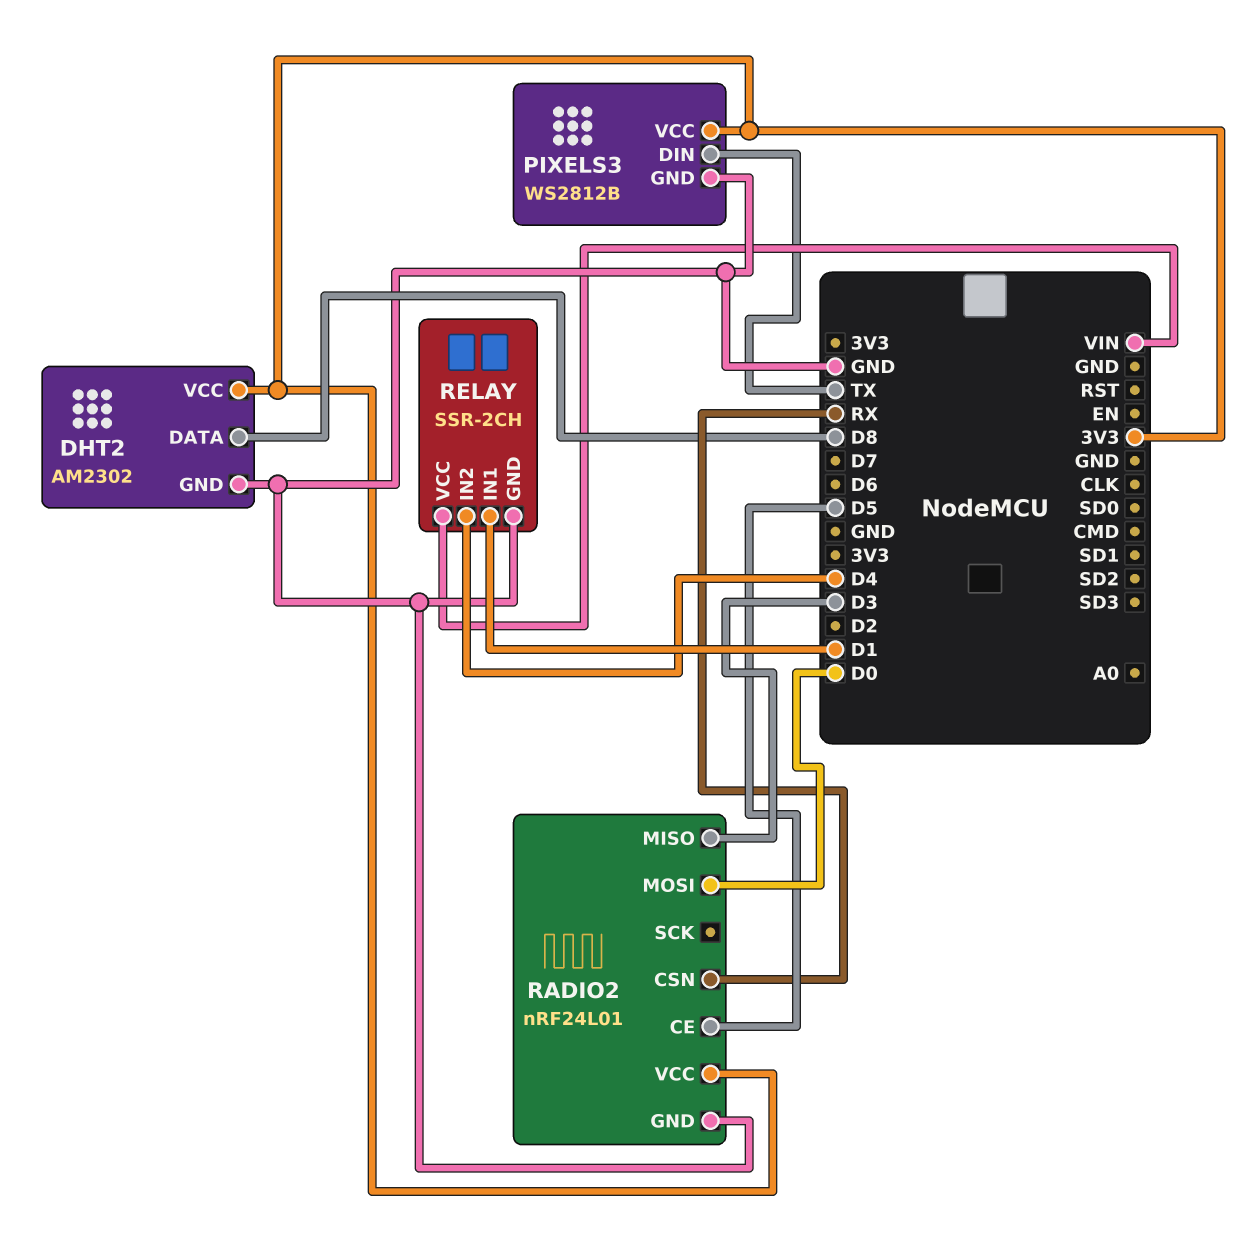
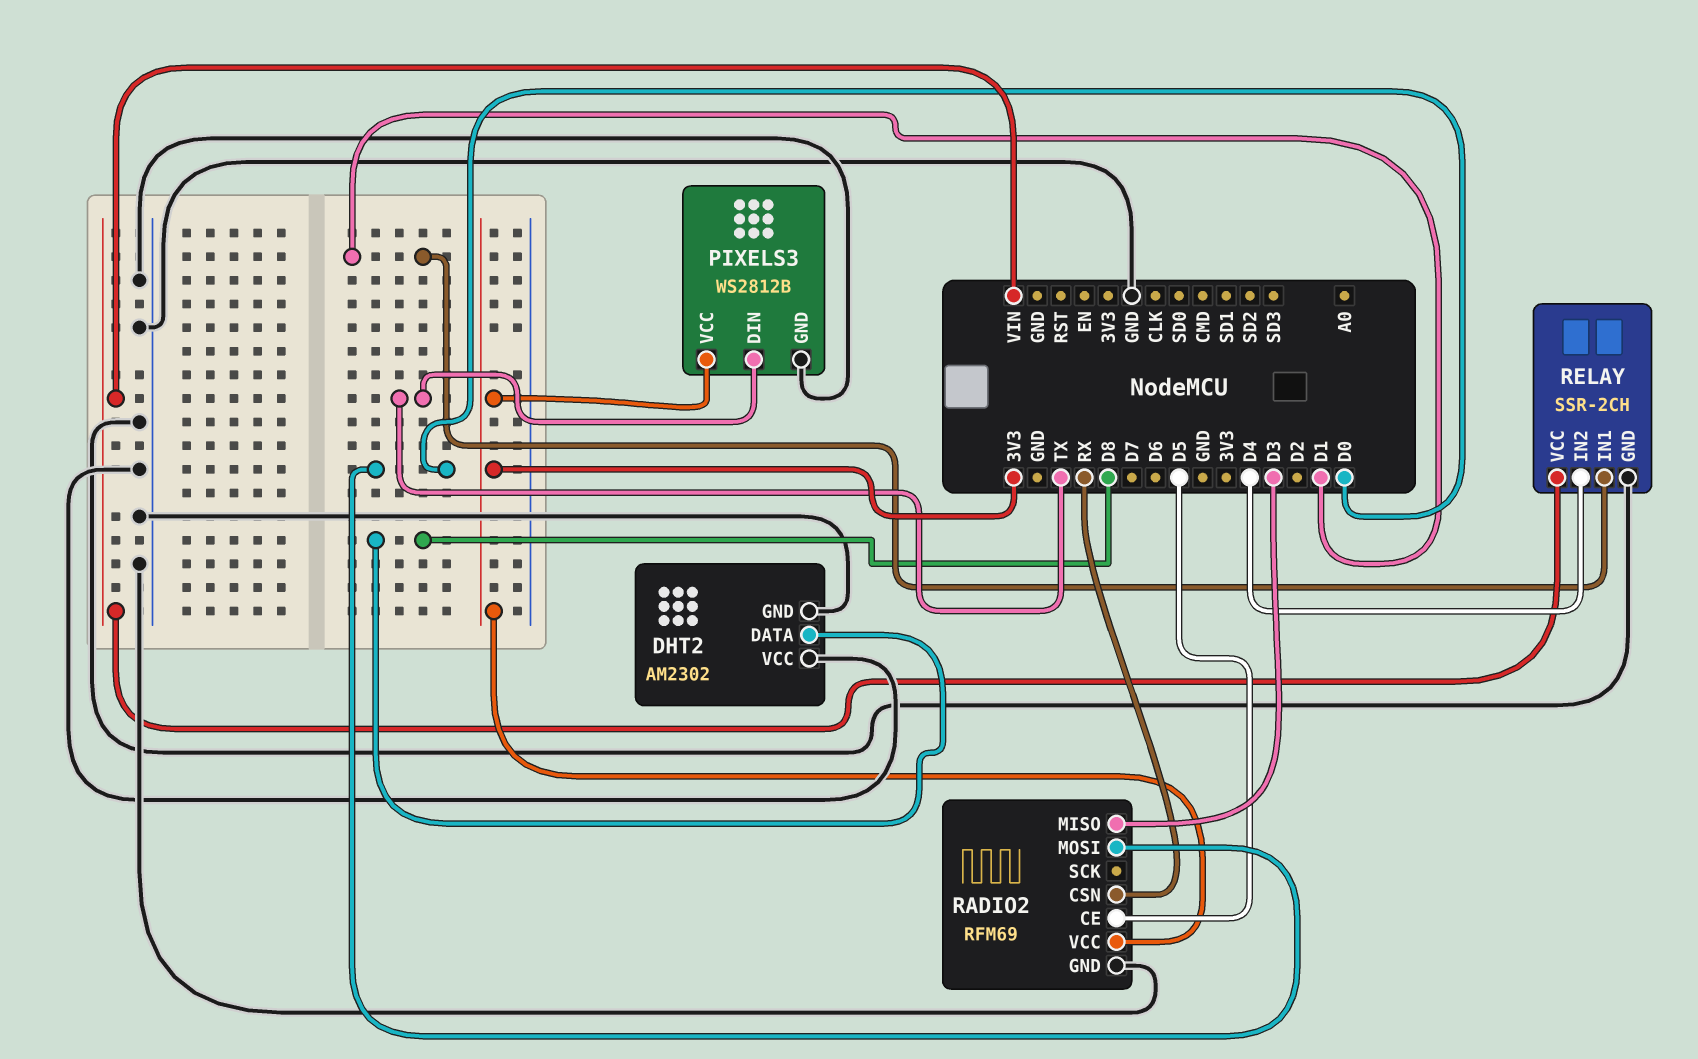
DHT2 pin VCC: 3V3 -> GND
RADIO2: nRF24L01 -> RFM69

